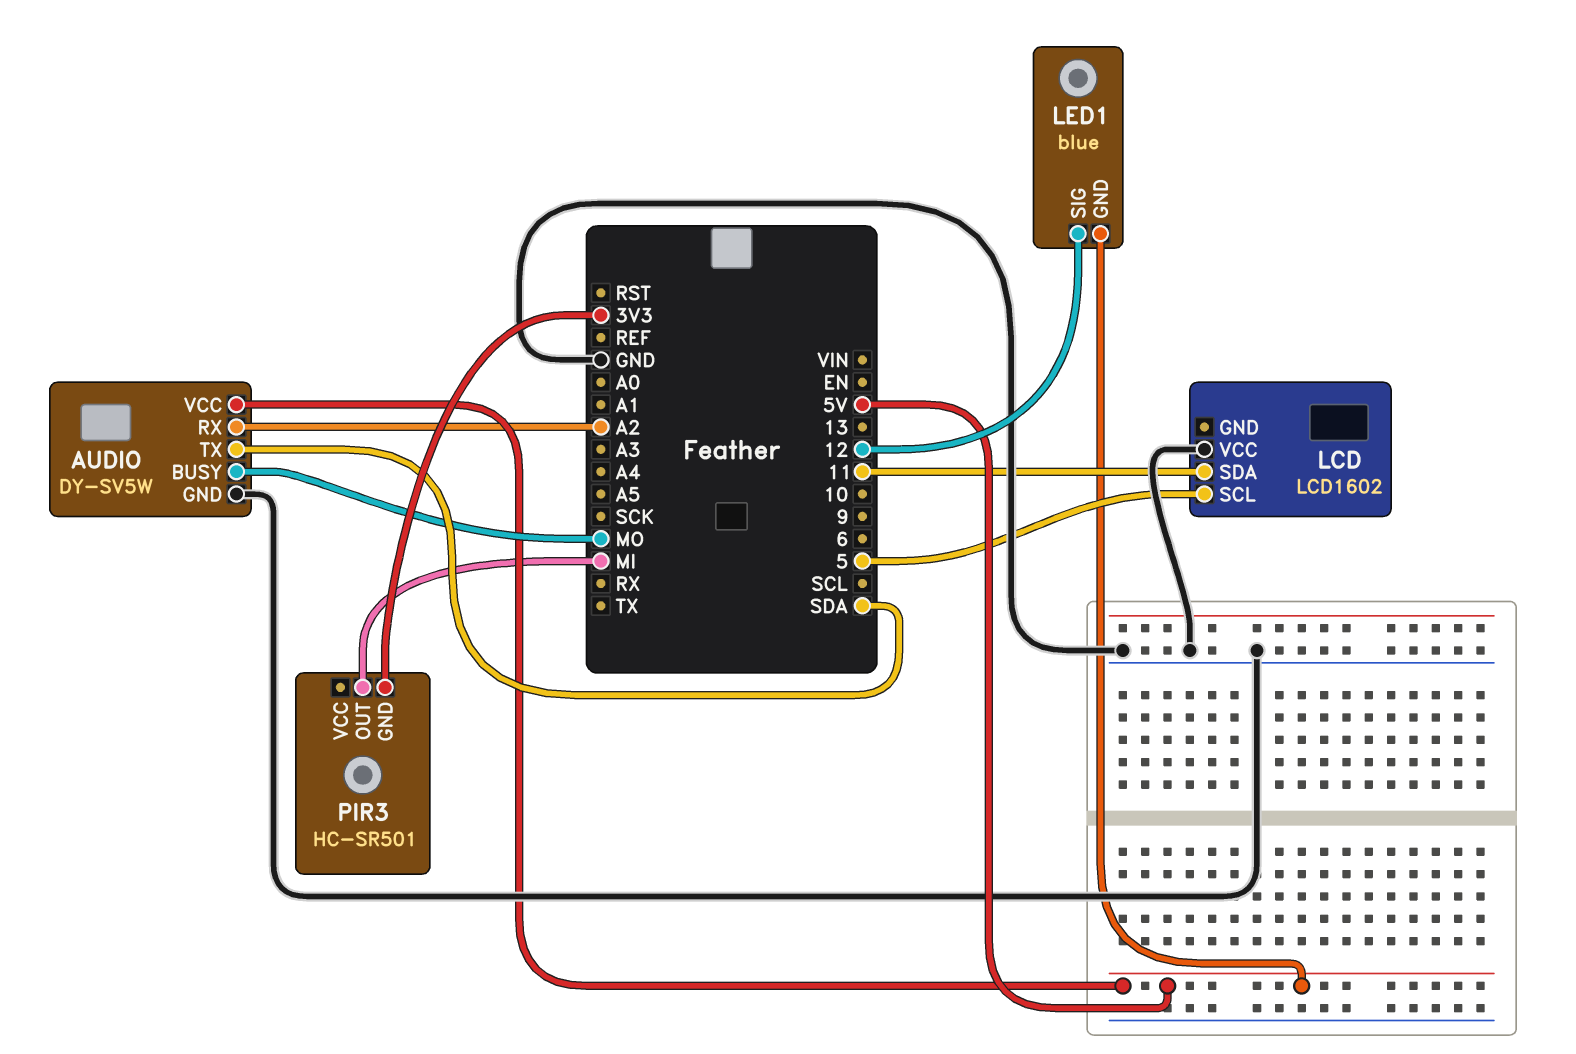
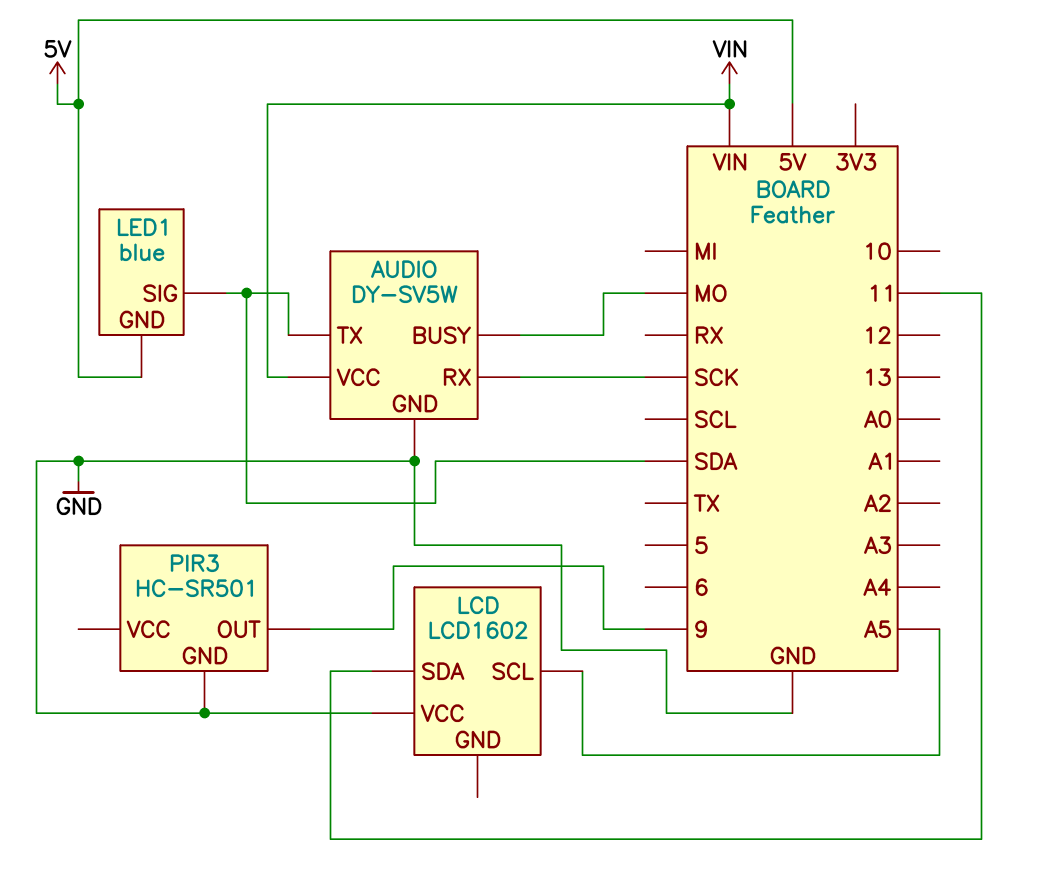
AUDIO pin RX: A2 -> SCK
AUDIO pin VCC: 5V -> VIN
LCD pin SCL: 5 -> A5
LED1 pin SIG: 12 -> SDA
PIR3 pin GND: 3V3 -> GND
PIR3 pin OUT: MI -> 9

